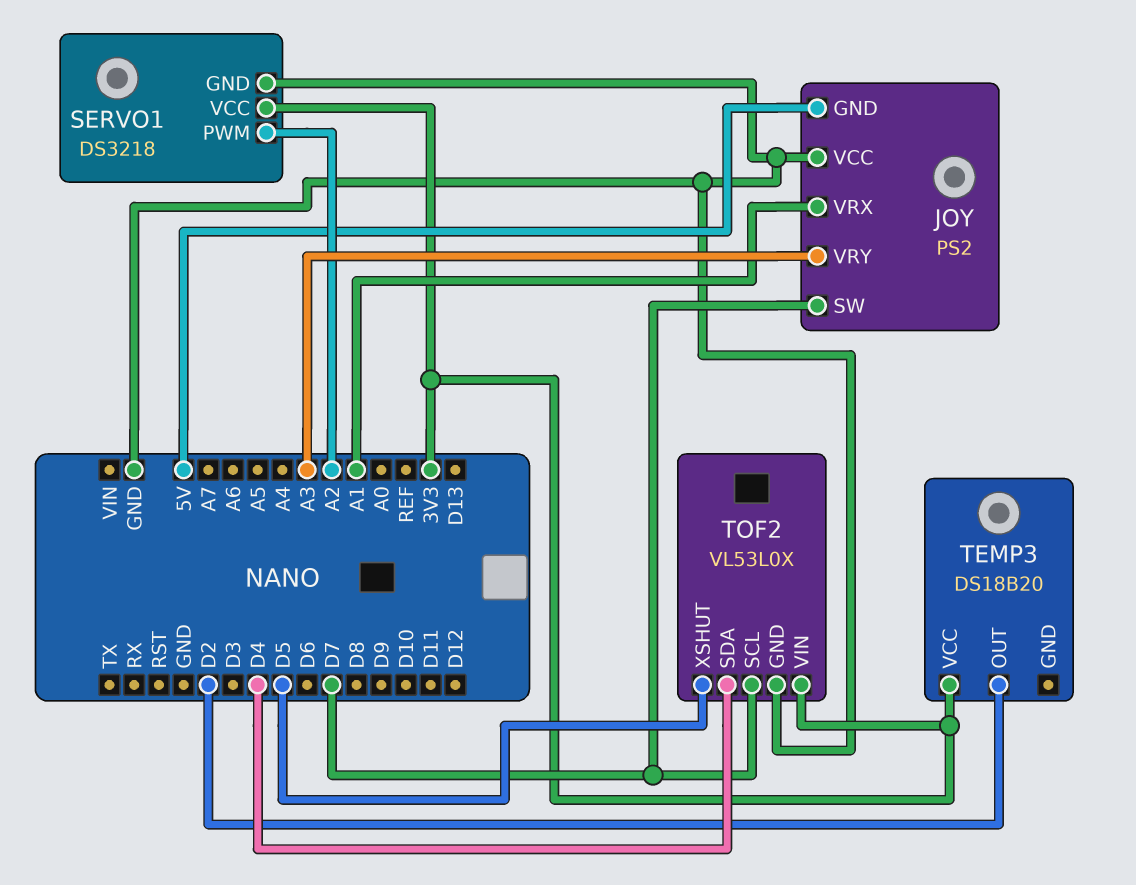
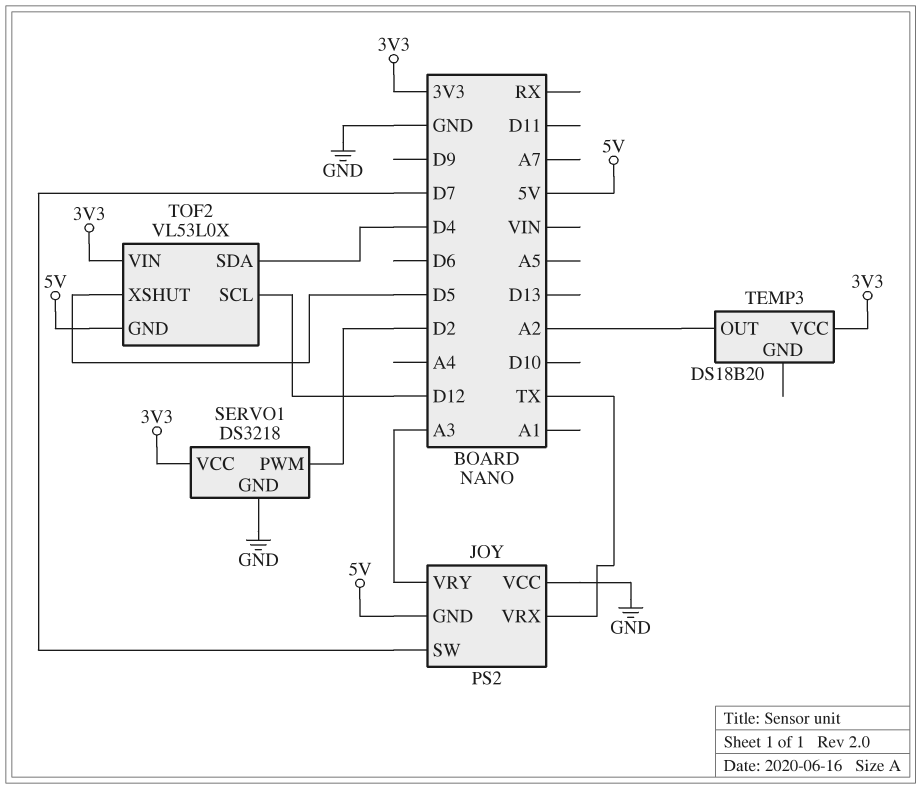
JOY pin VRX: A1 -> TX
SERVO1 pin PWM: A2 -> D2
TEMP3 pin OUT: D2 -> A2
TOF2 pin GND: GND -> 5V
TOF2 pin SCL: D7 -> D12

